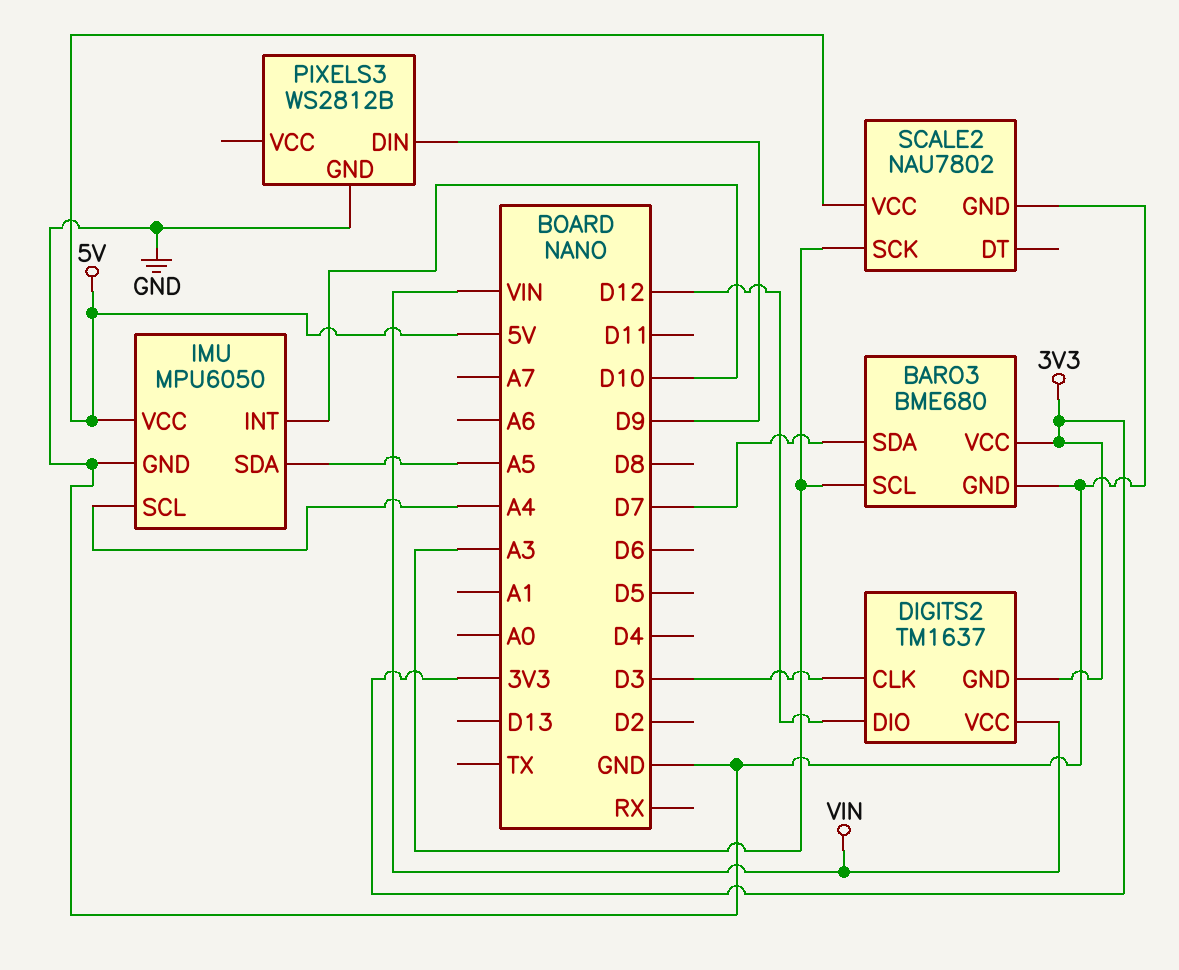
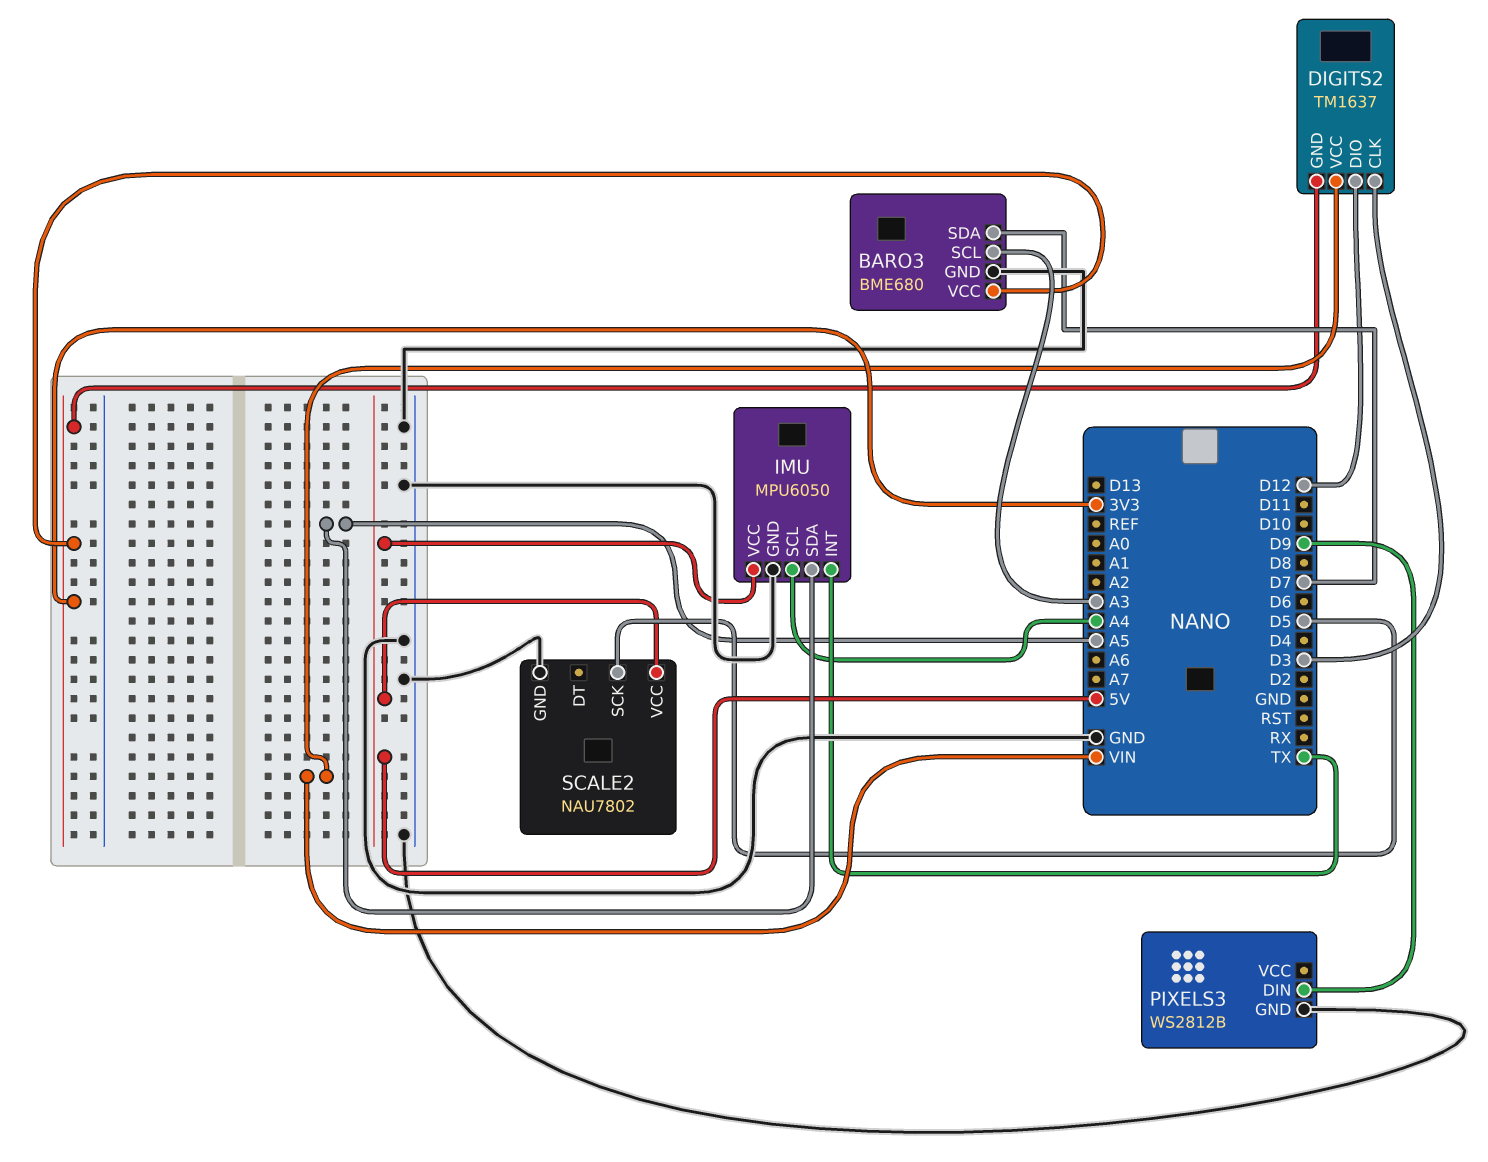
IMU pin INT: D10 -> TX
SCALE2 pin SCK: A3 -> D5

